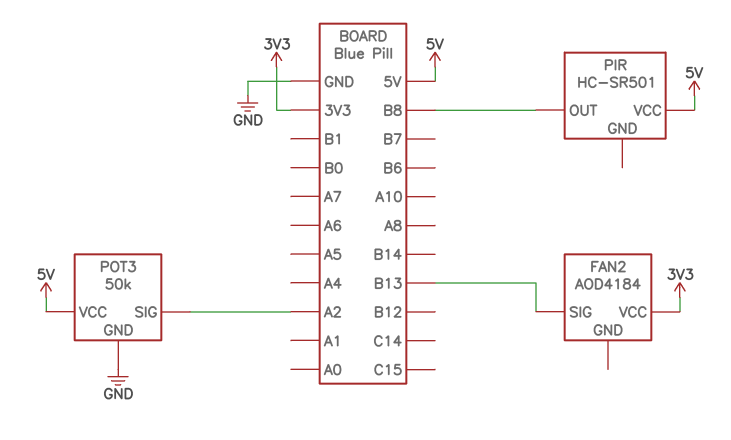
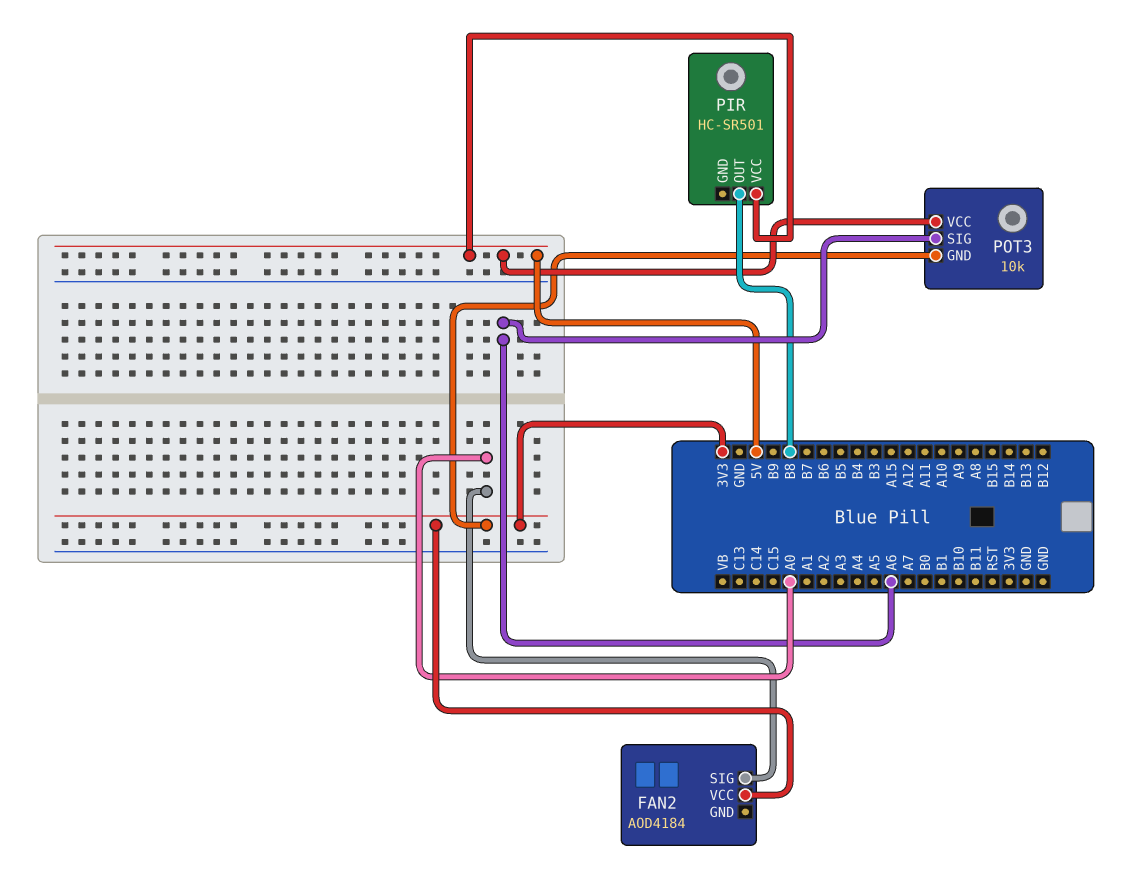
FAN2 pin SIG: B13 -> A0
POT3: 50k -> 10k
POT3 pin GND: GND -> 3V3
POT3 pin SIG: A2 -> A6

